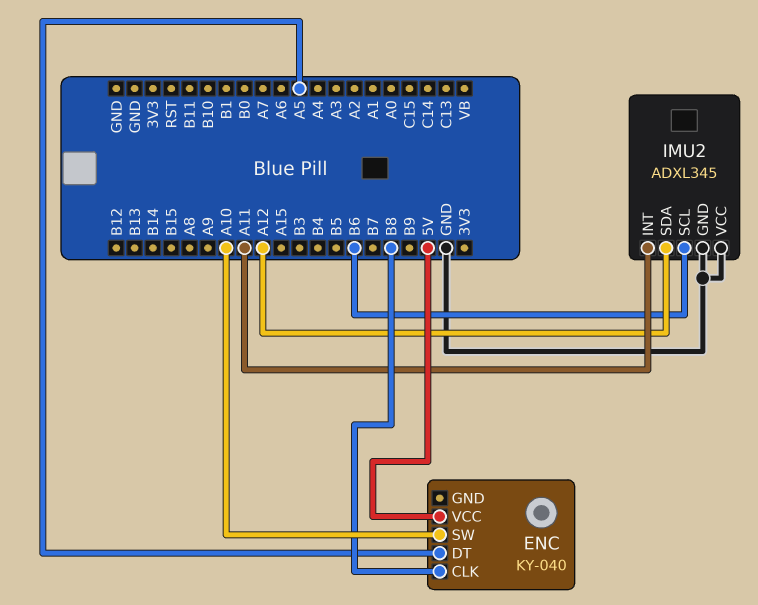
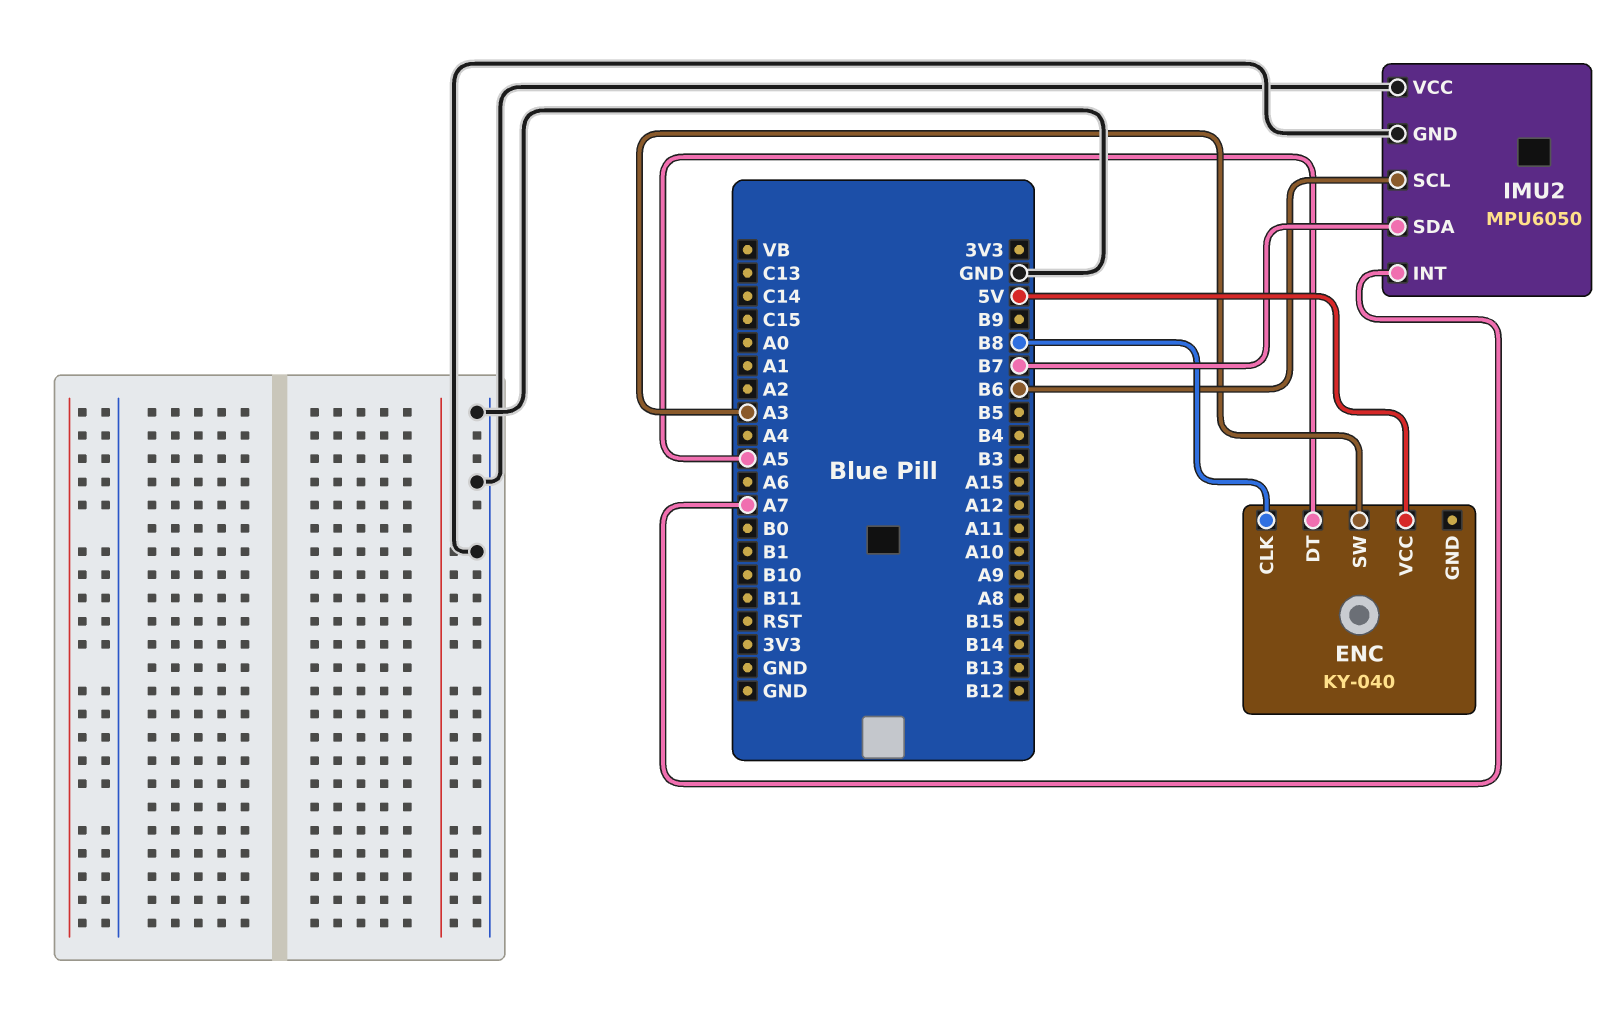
ENC pin SW: A10 -> A3
IMU2: ADXL345 -> MPU6050
IMU2 pin INT: A11 -> A7
IMU2 pin SDA: A12 -> B7

